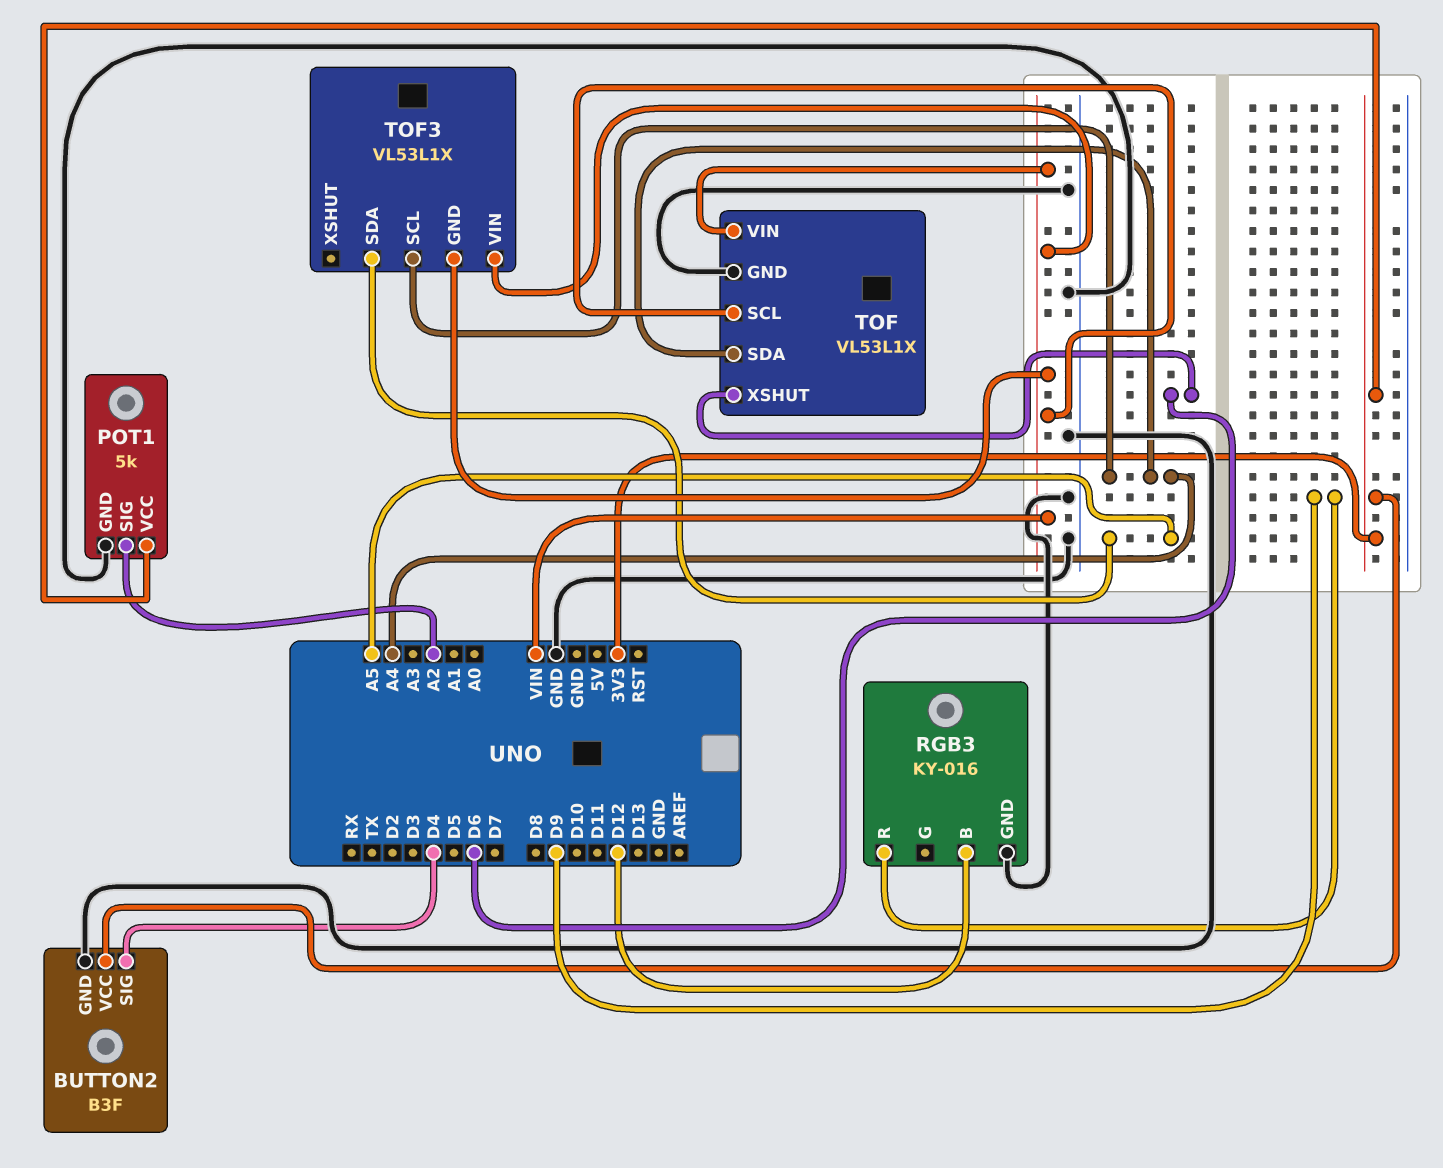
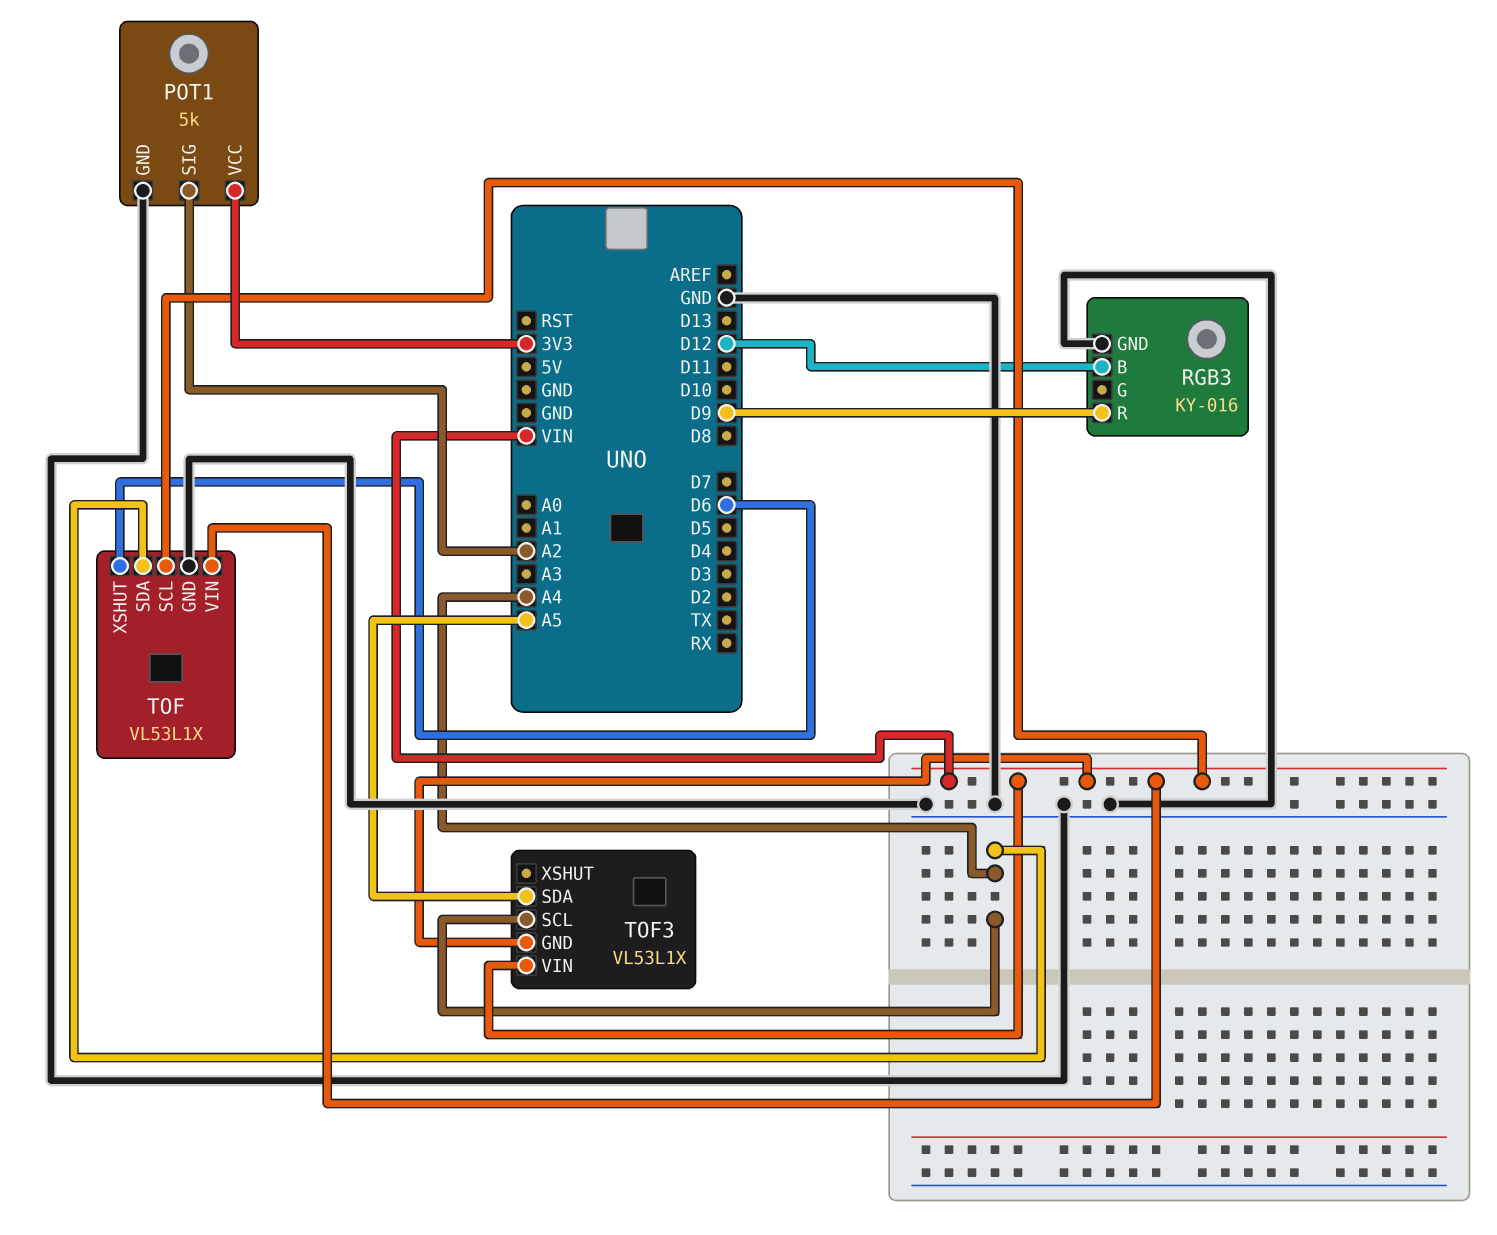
BUTTON2: B3F -> none
BUTTON2 pin GND: GND -> none
BUTTON2 pin SIG: D4 -> none
BUTTON2 pin VCC: 3V3 -> none

